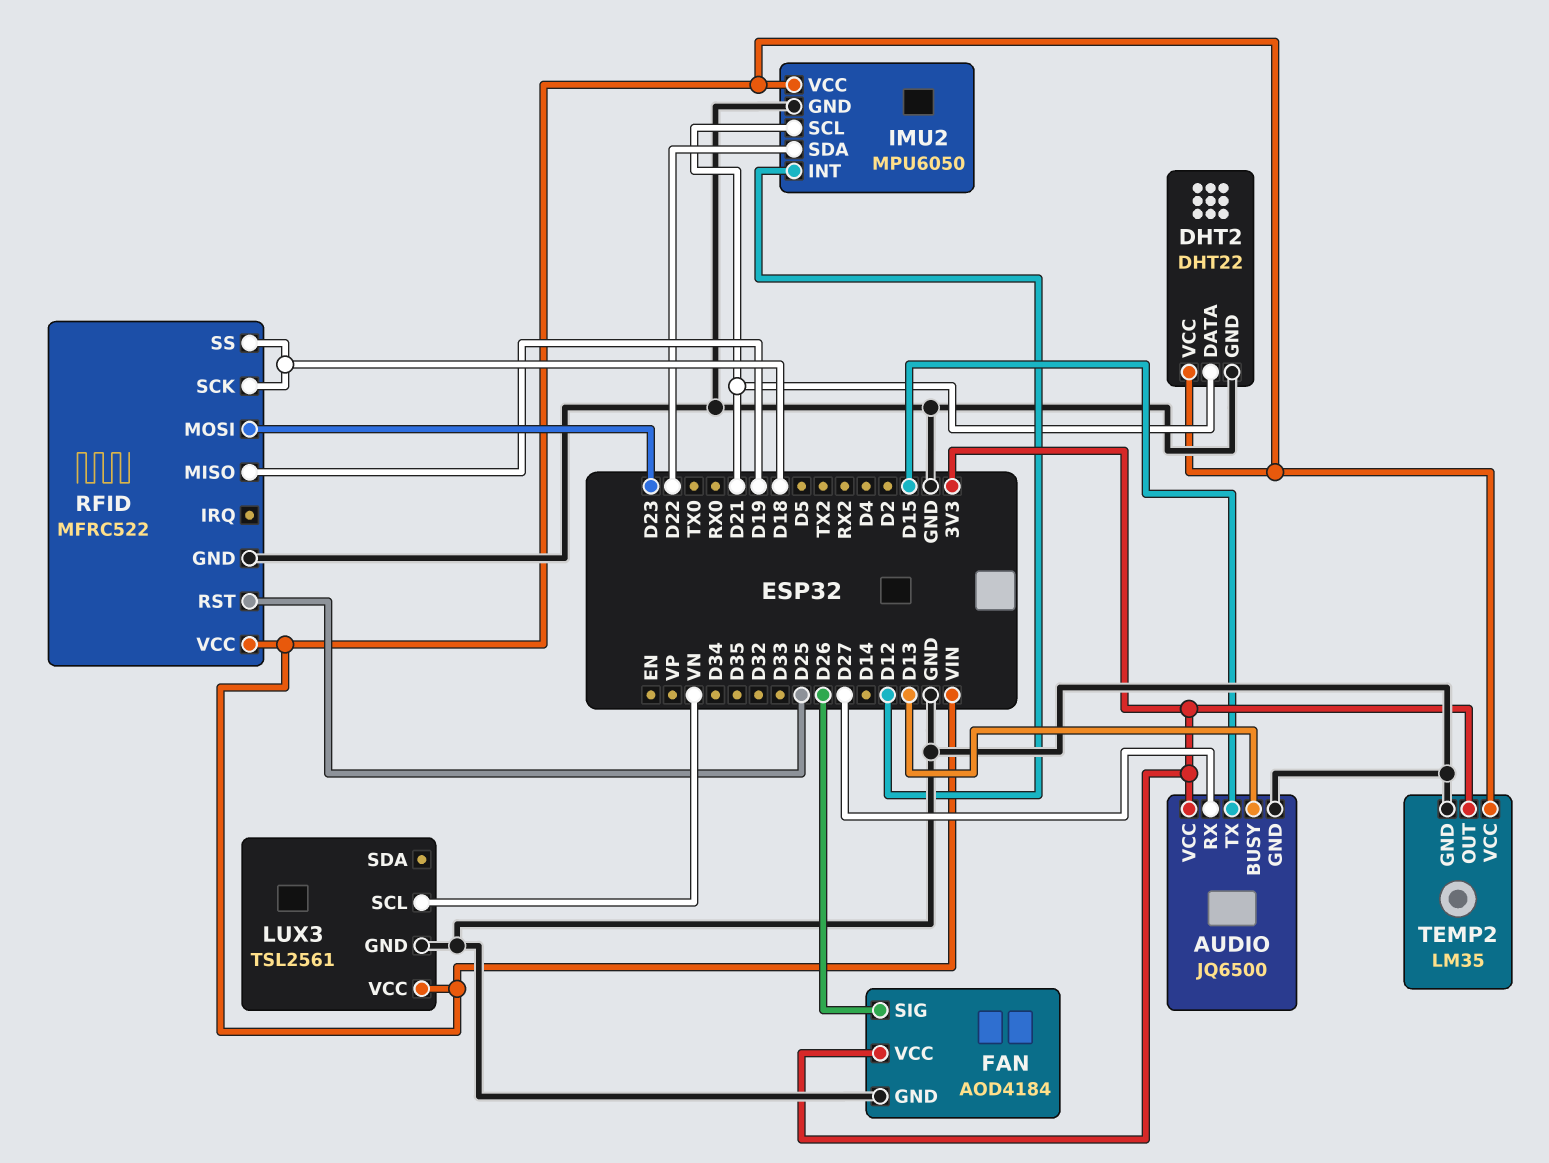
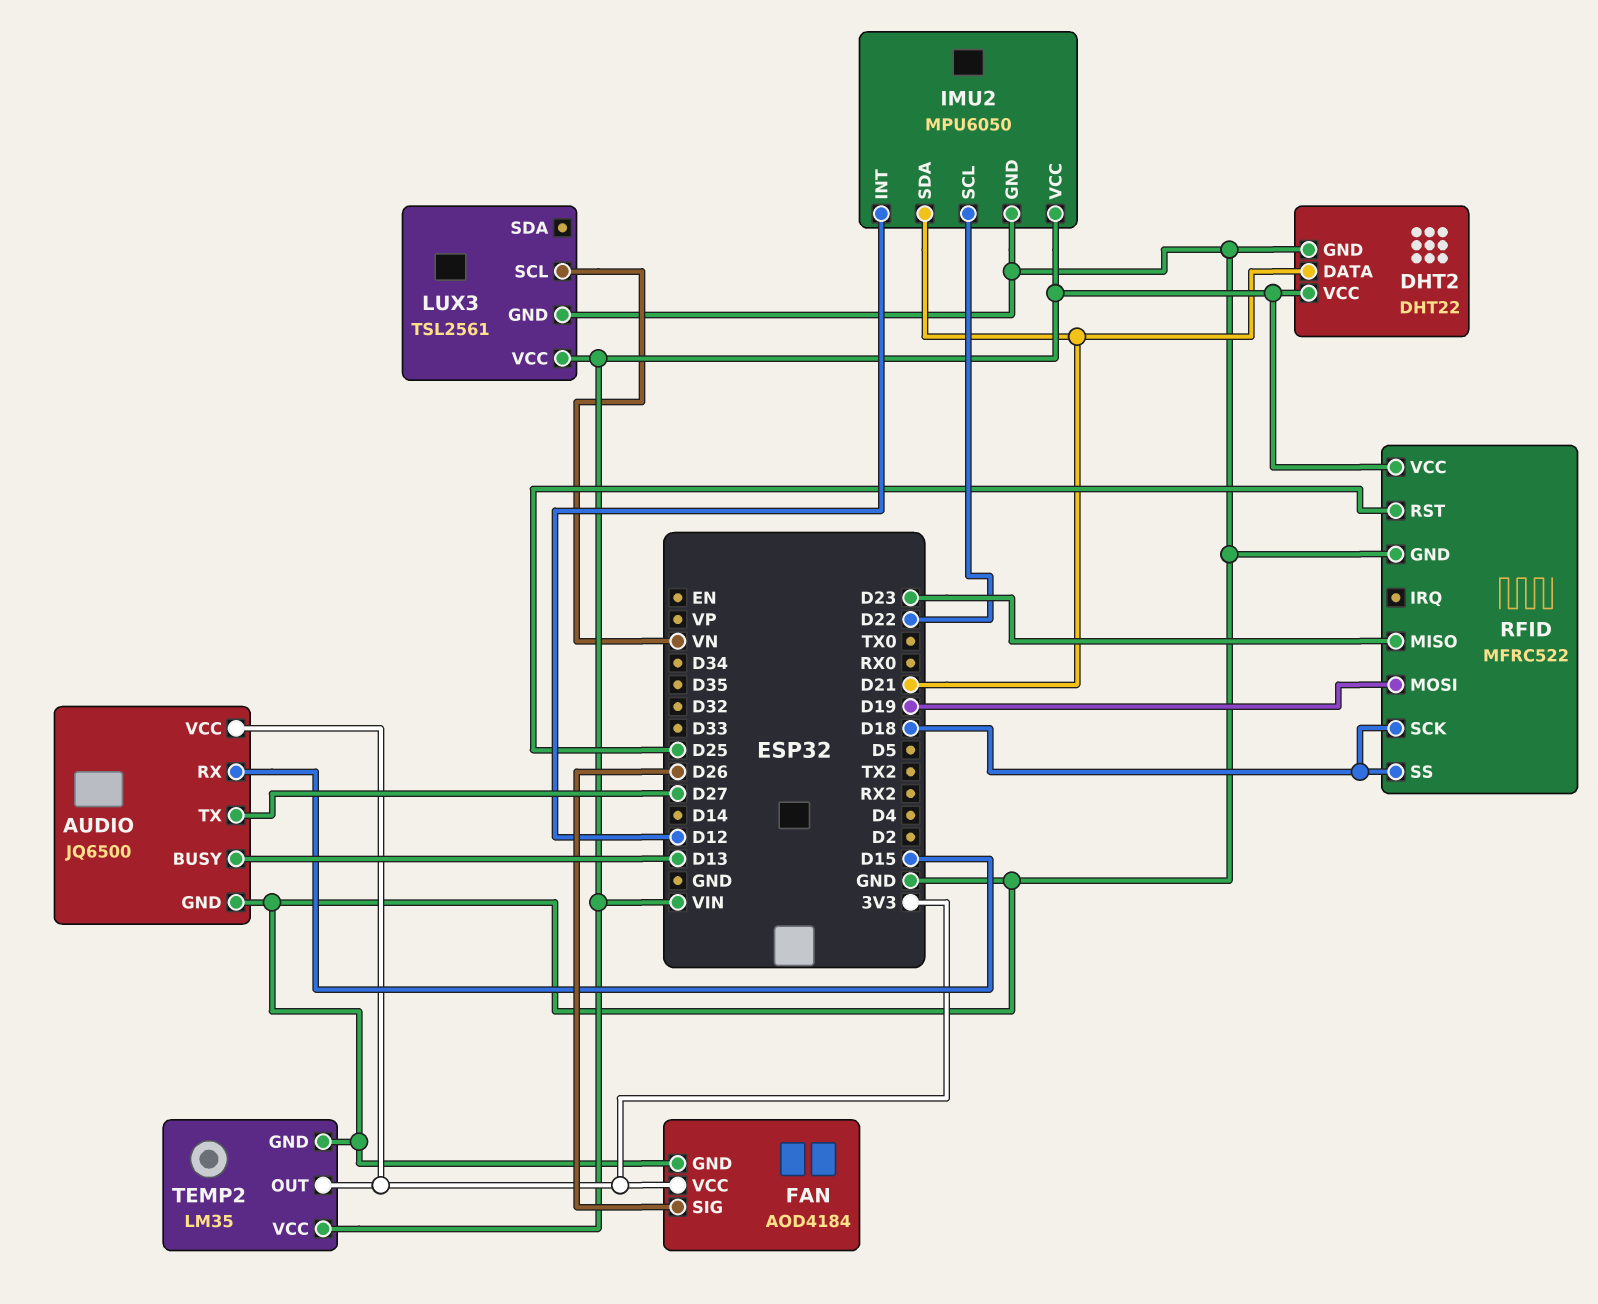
AUDIO pin RX: D27 -> D15
AUDIO pin TX: D15 -> D27
IMU2 pin SCL: D21 -> D22
IMU2 pin SDA: D22 -> D21
RFID pin MISO: D19 -> D23
RFID pin MOSI: D23 -> D19

